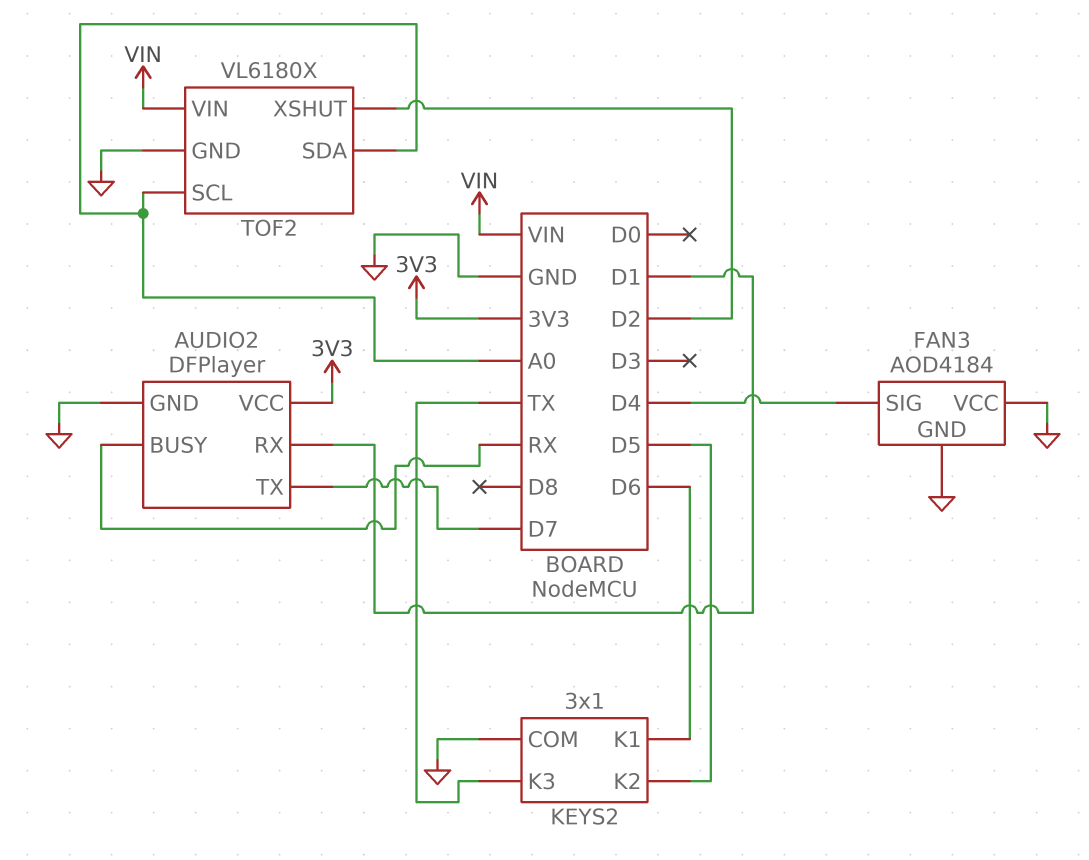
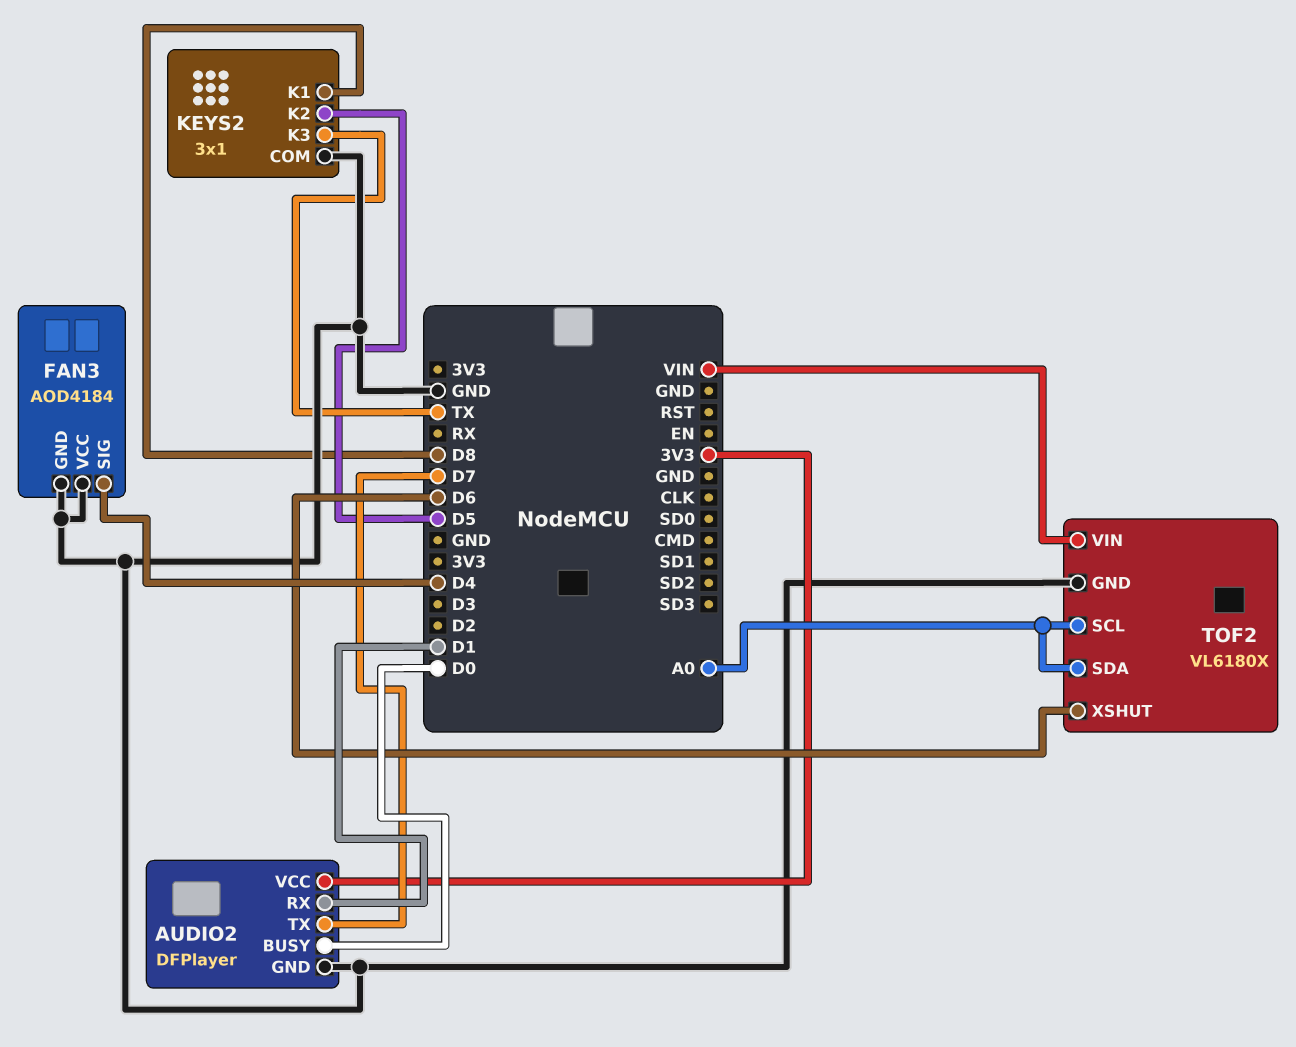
AUDIO2 pin BUSY: RX -> D0
KEYS2 pin K1: D6 -> D8
TOF2 pin XSHUT: D2 -> D6

